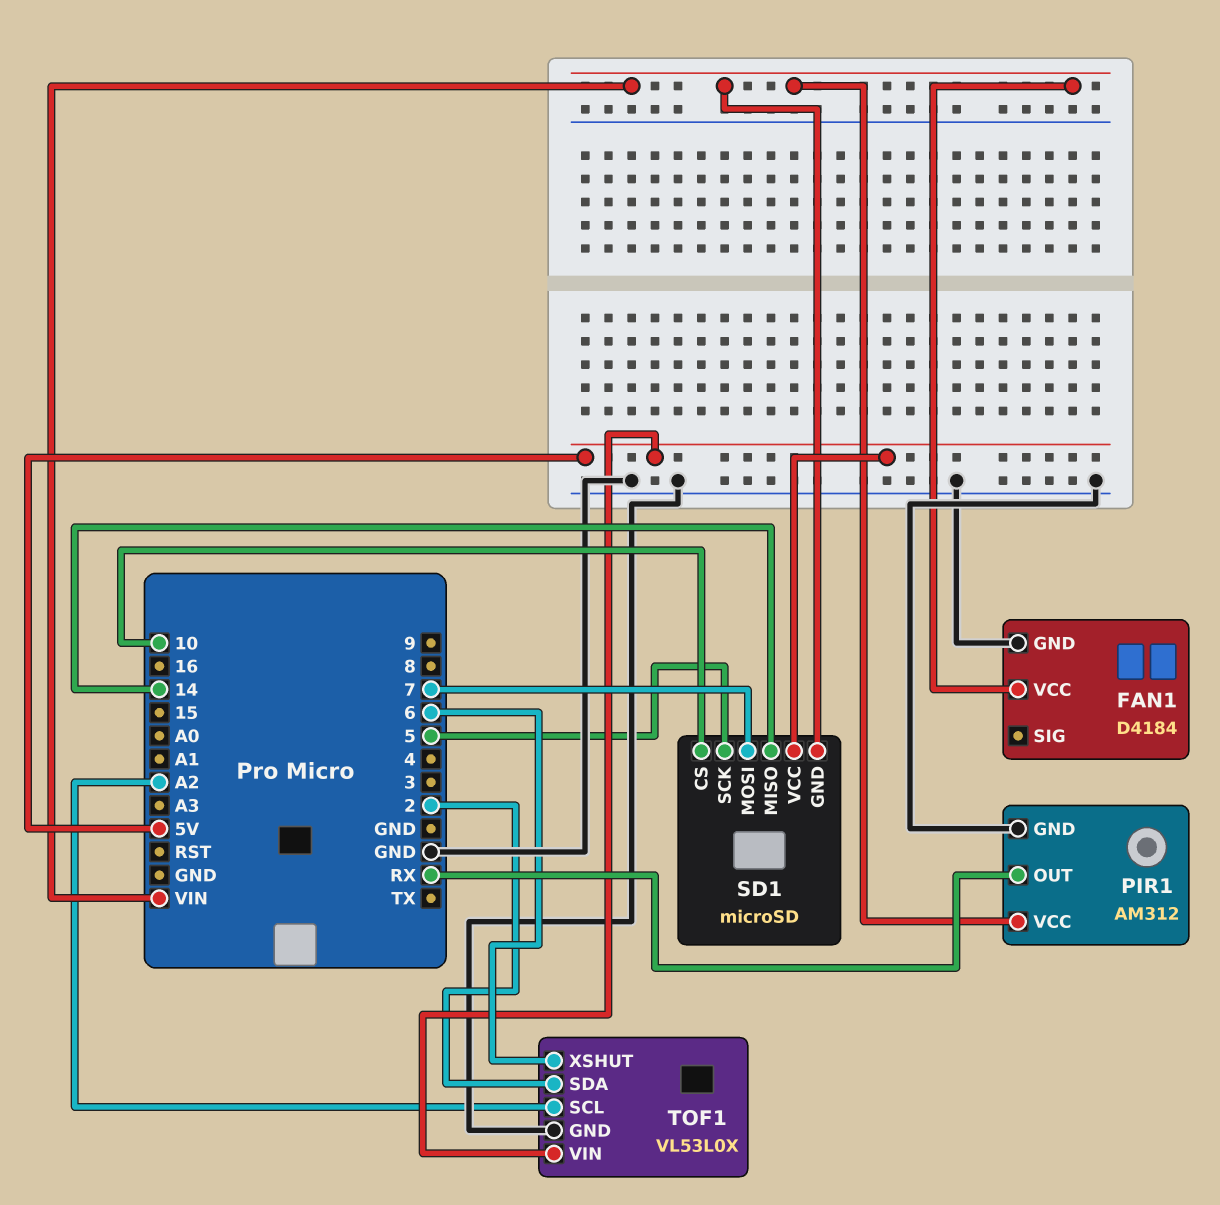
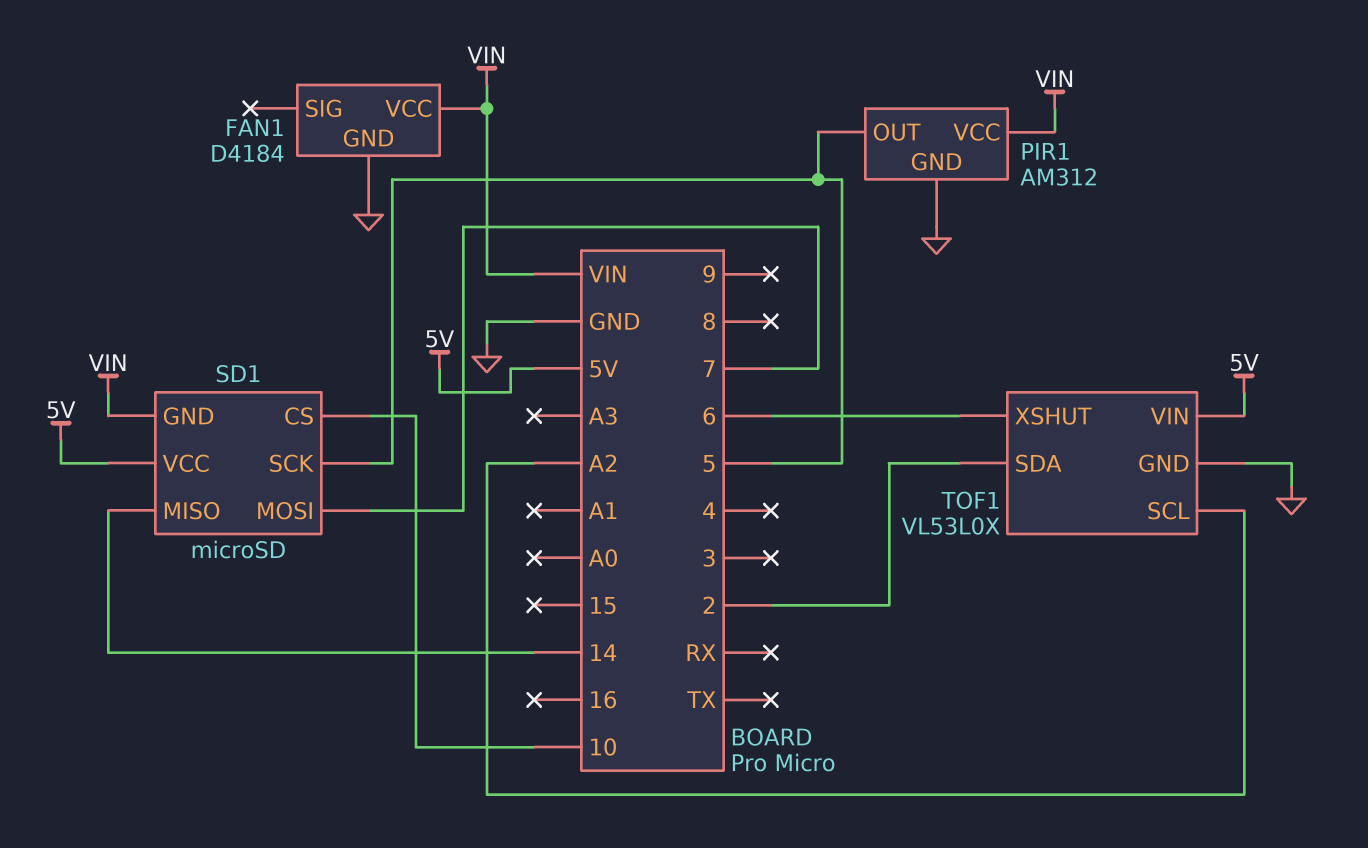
PIR1 pin OUT: RX -> 5

